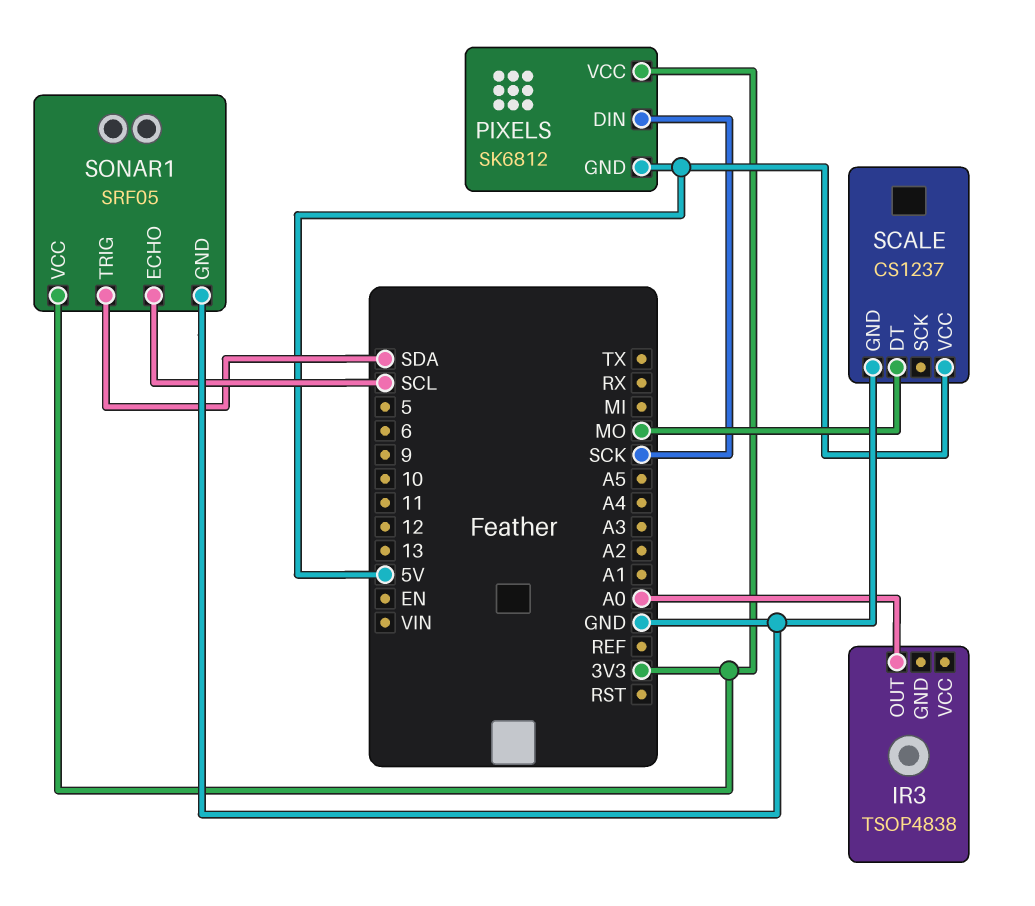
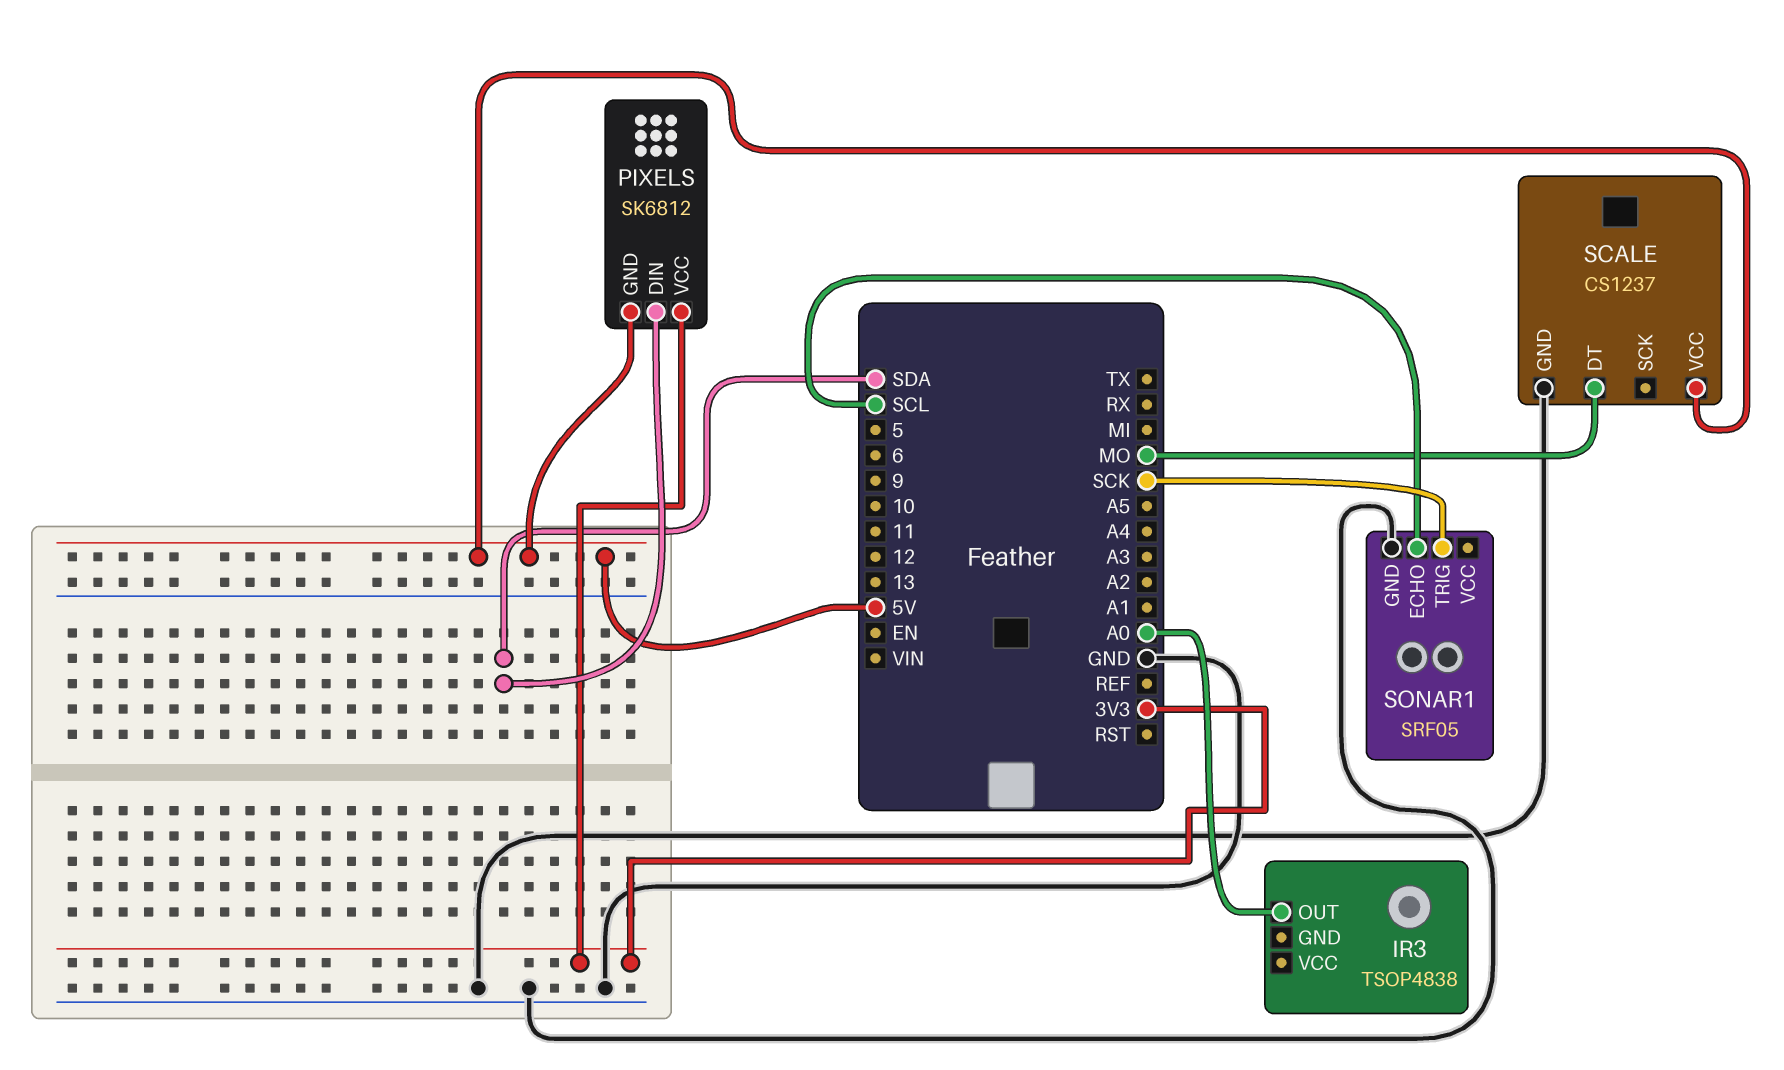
PIXELS pin DIN: SCK -> SDA
SONAR1 pin TRIG: SDA -> SCK
SONAR1 pin VCC: 3V3 -> none

